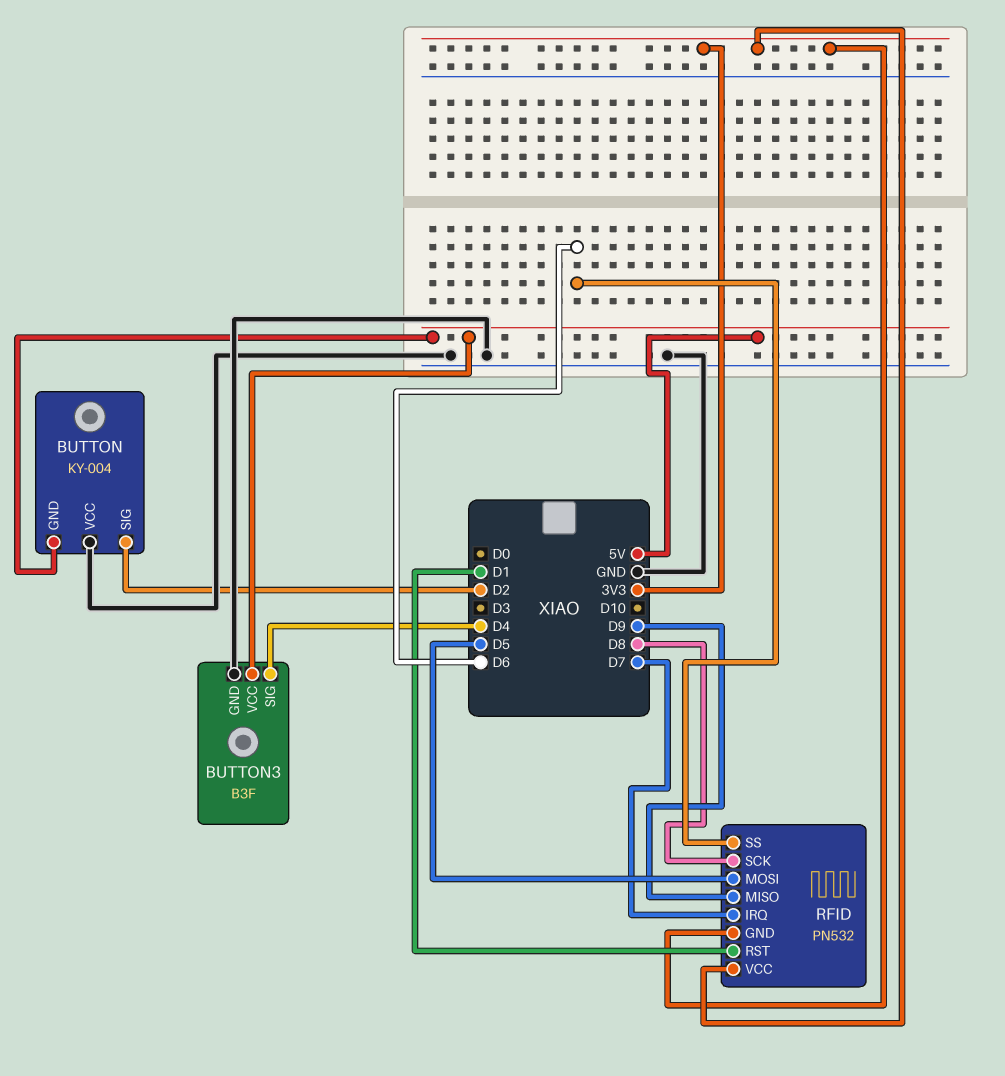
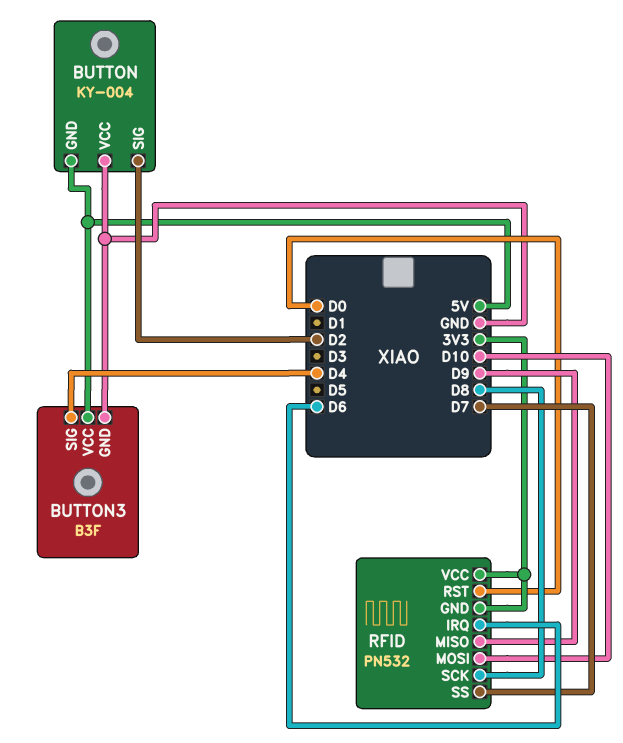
RFID pin IRQ: D7 -> D6
RFID pin MOSI: D5 -> D10
RFID pin RST: D1 -> D0
RFID pin SS: D6 -> D7

